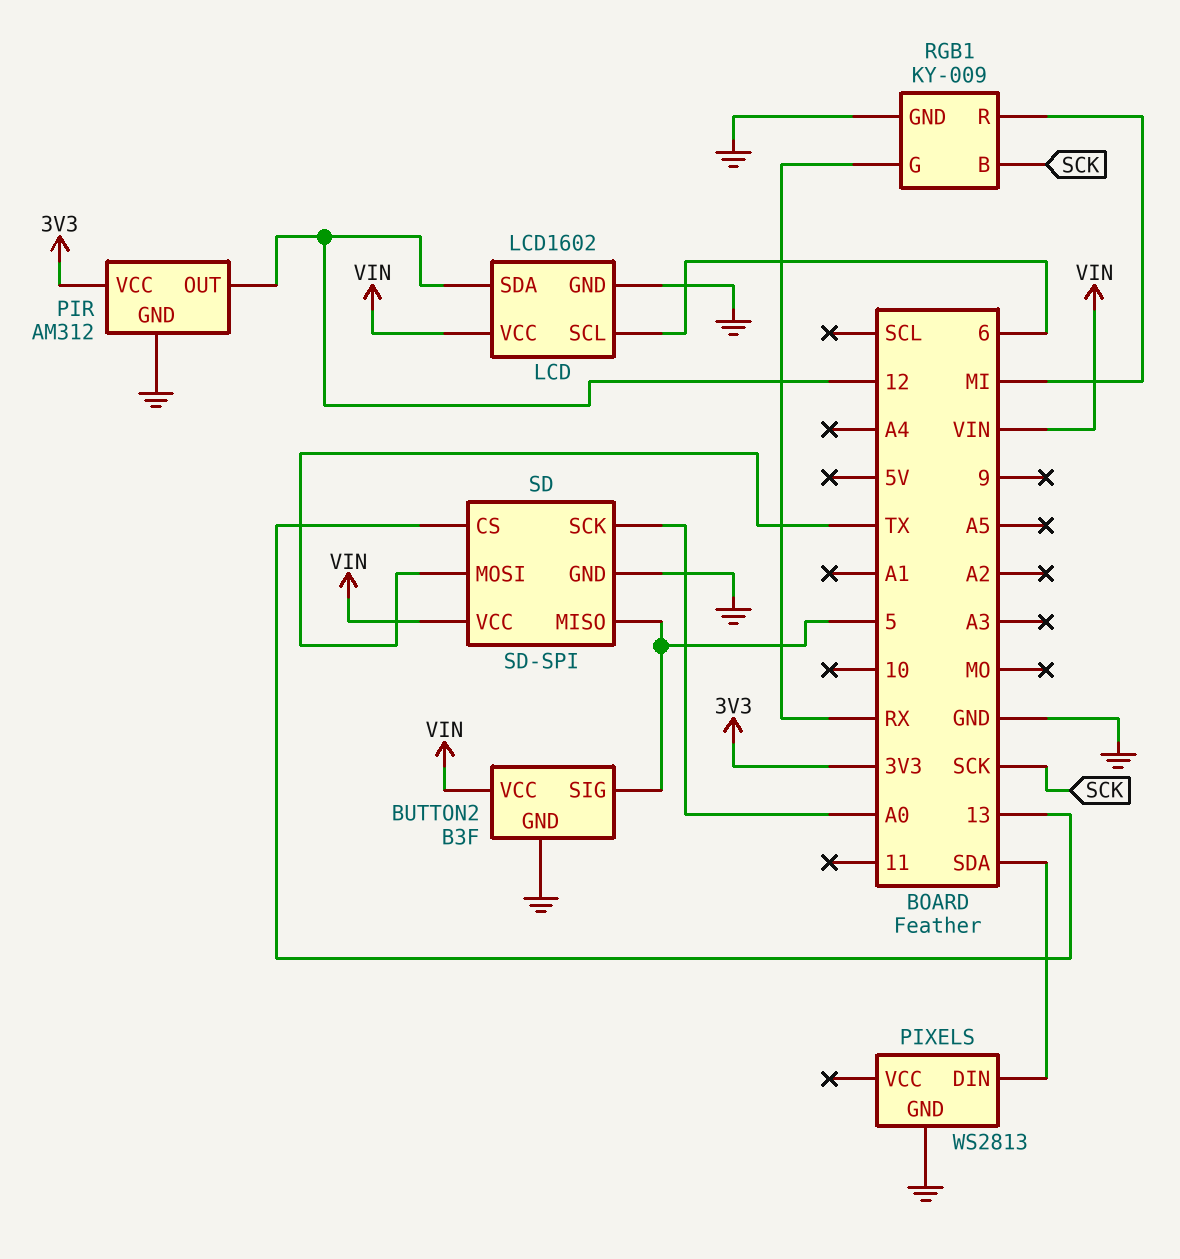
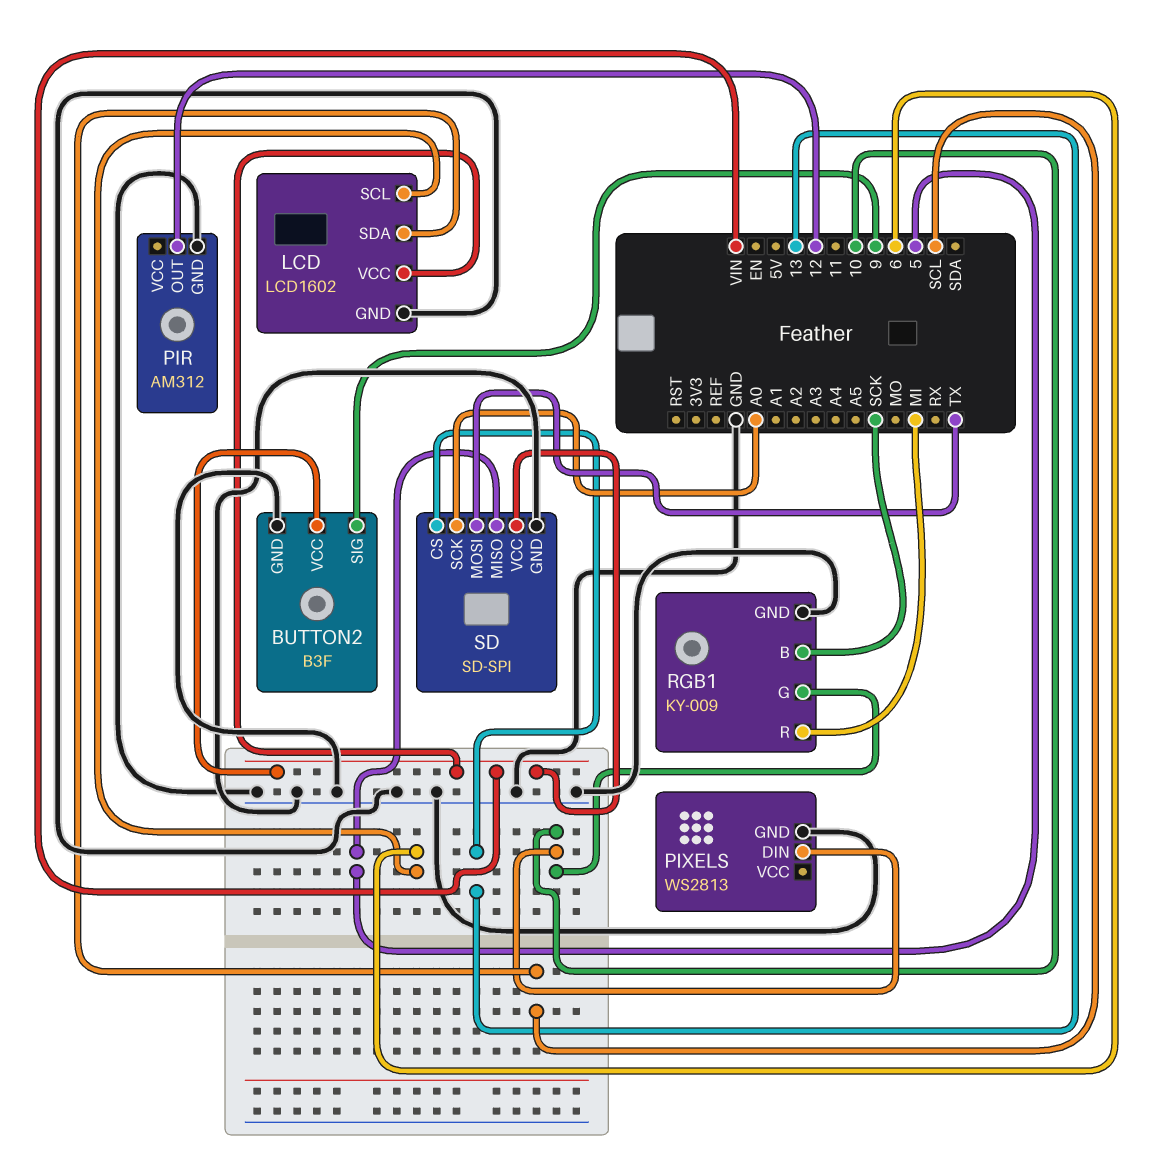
BUTTON2 pin SIG: 5 -> 9
LCD pin SDA: 12 -> SCL
PIR pin VCC: 3V3 -> none
PIXELS pin DIN: SDA -> 10
RGB1 pin G: RX -> 10

